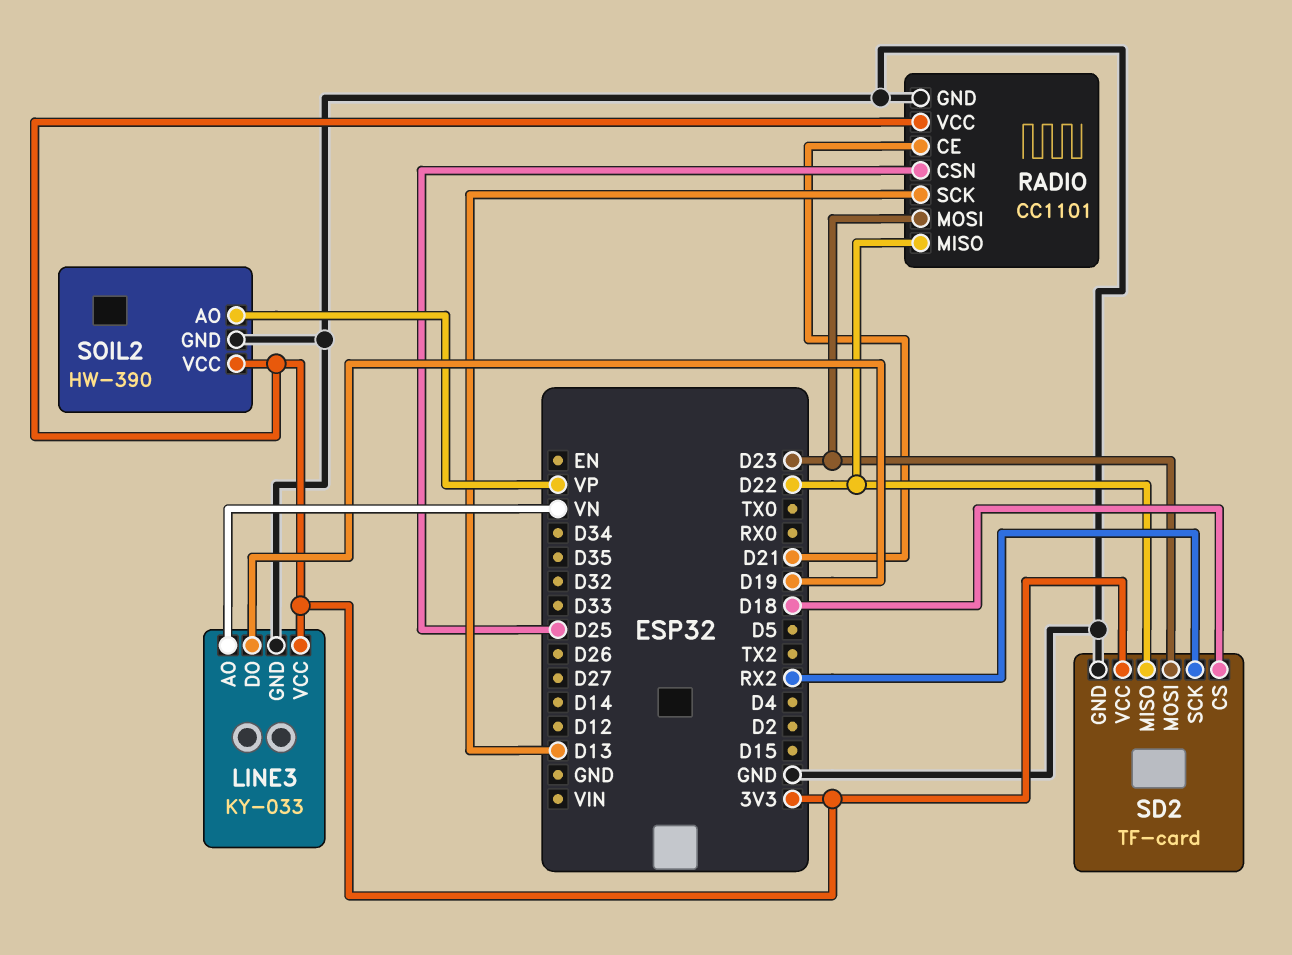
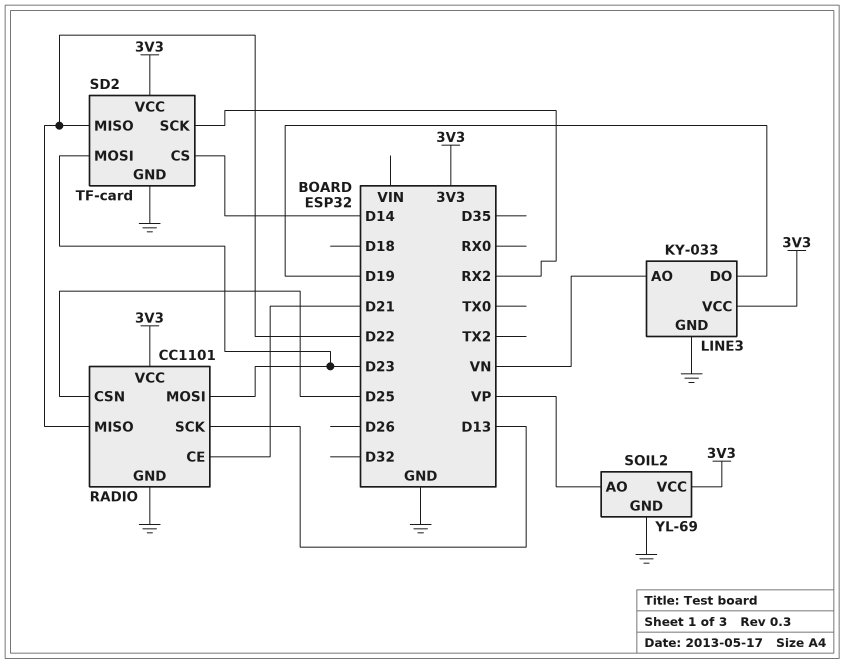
SD2 pin CS: D18 -> D14
SOIL2: HW-390 -> YL-69

